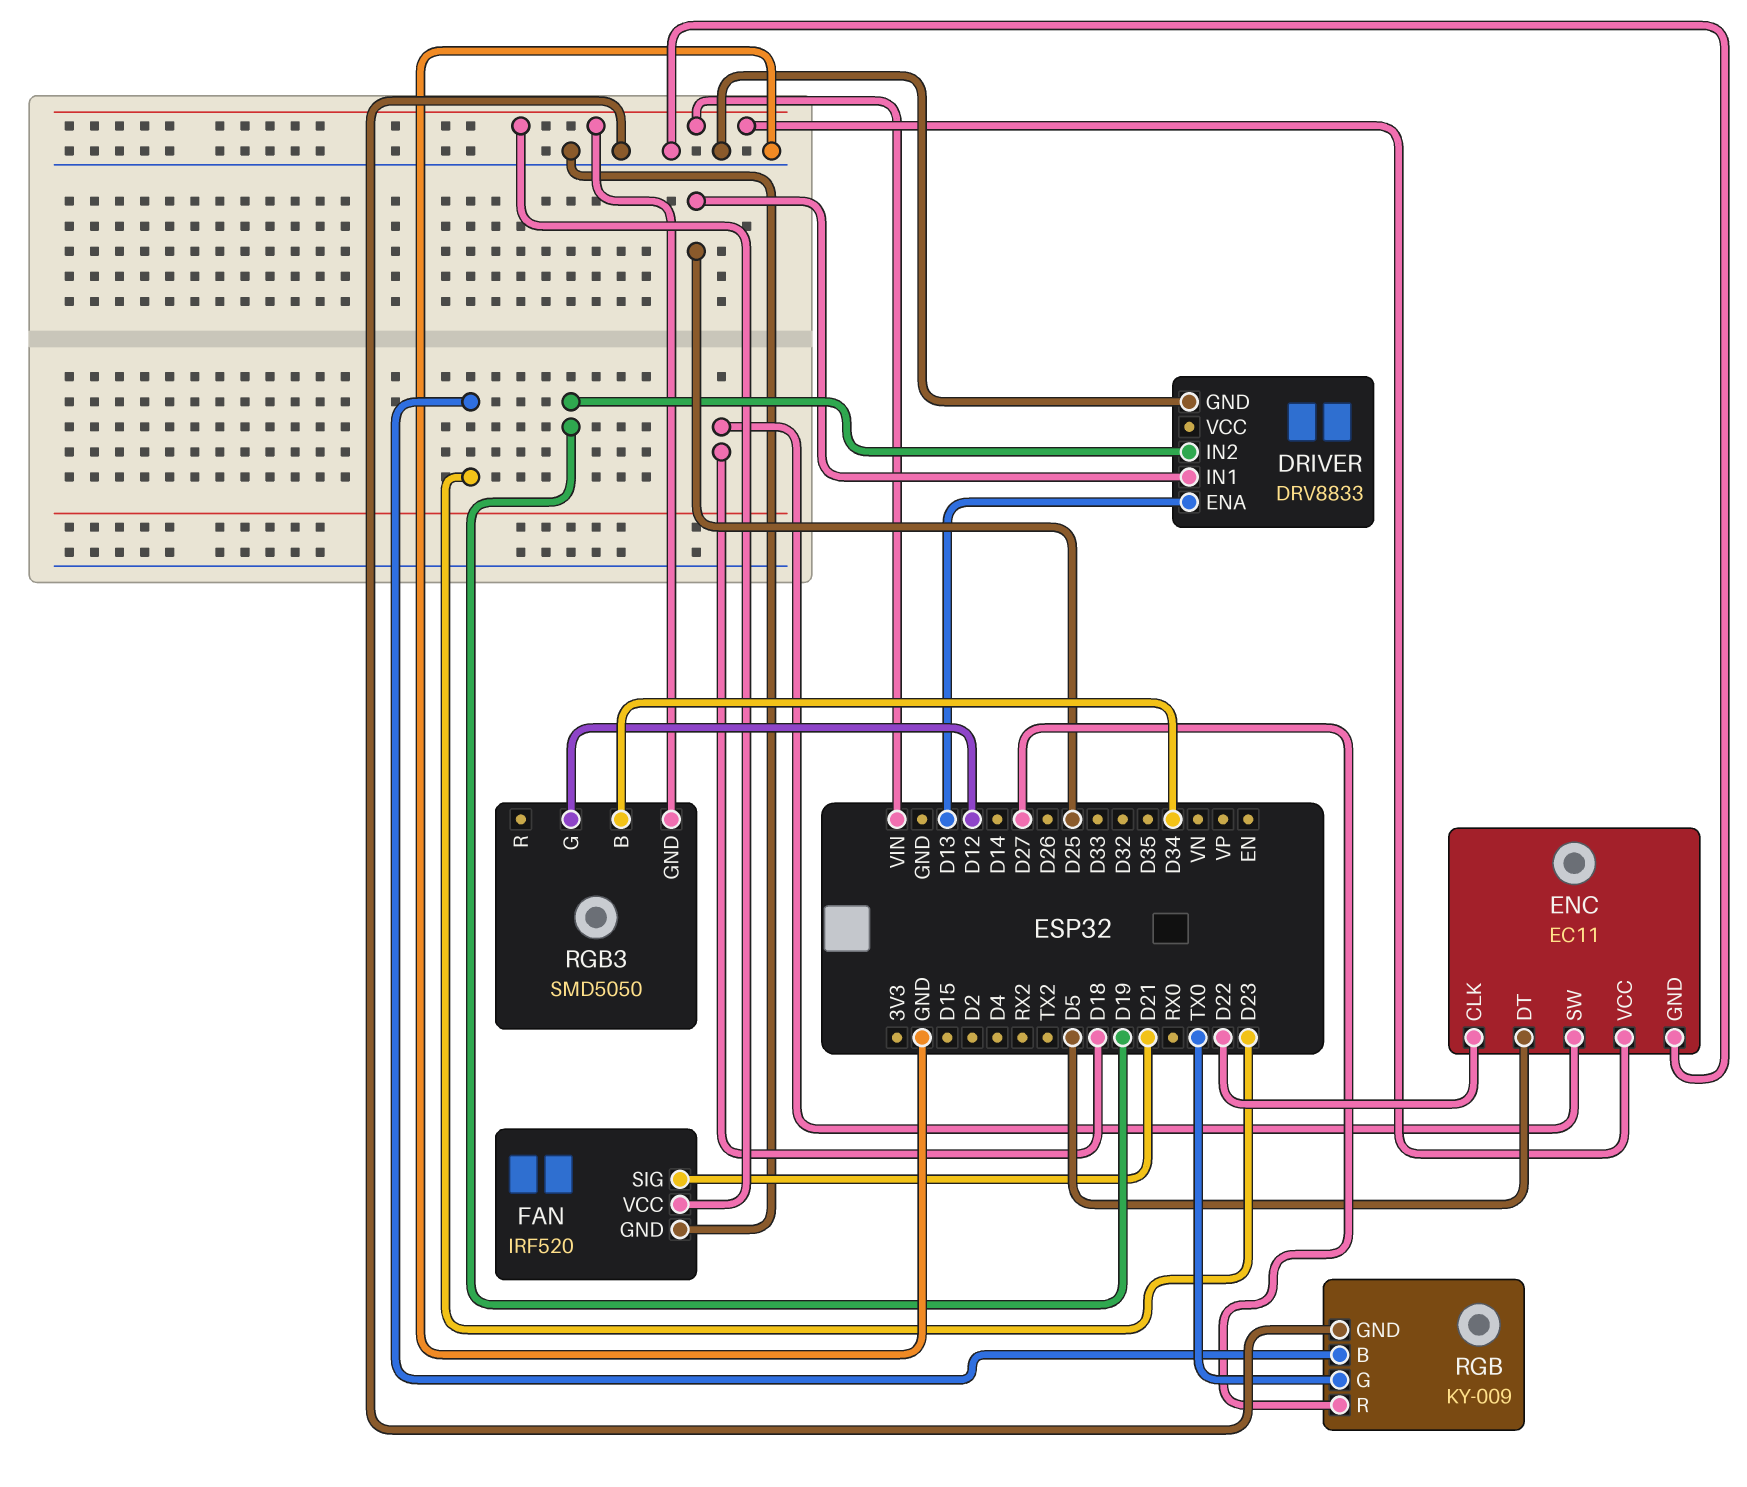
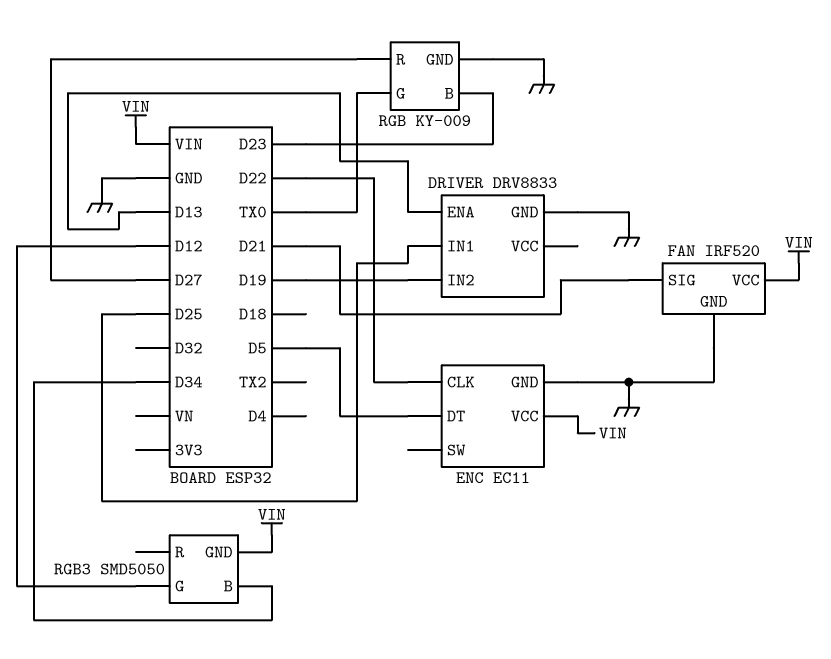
ENC pin SW: D18 -> none

